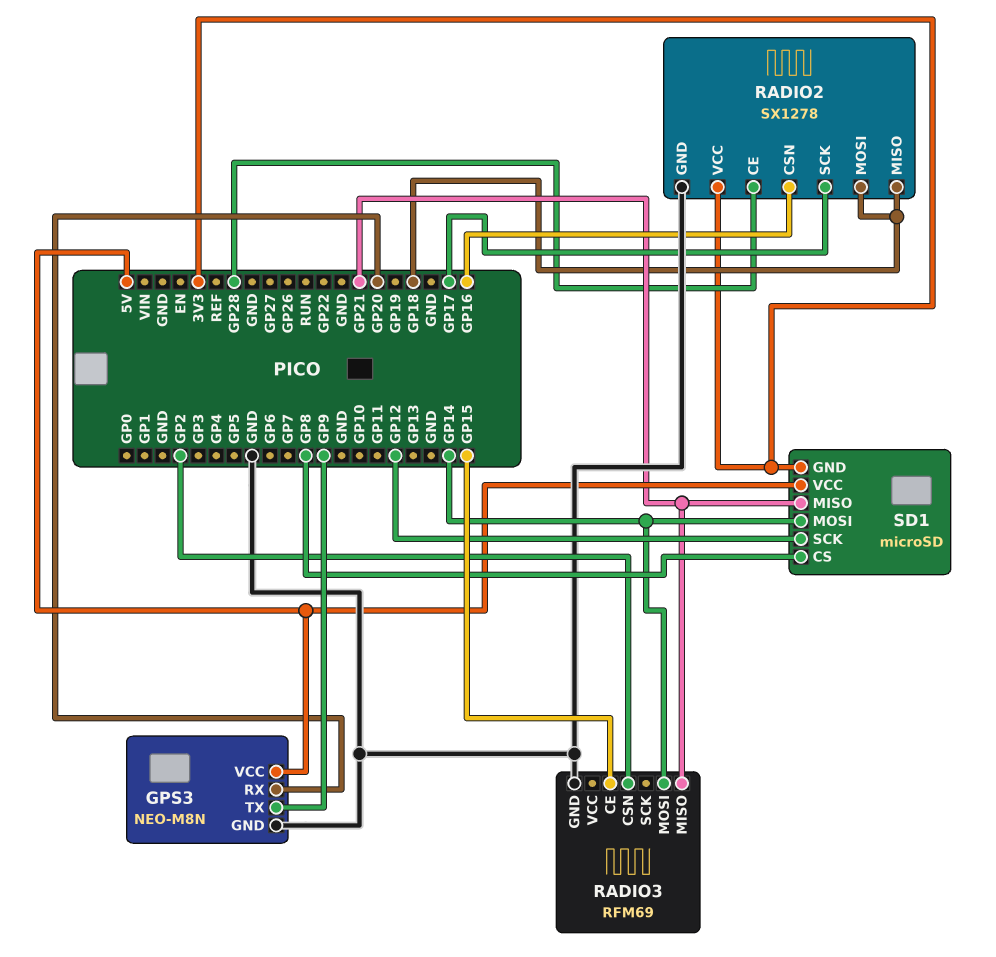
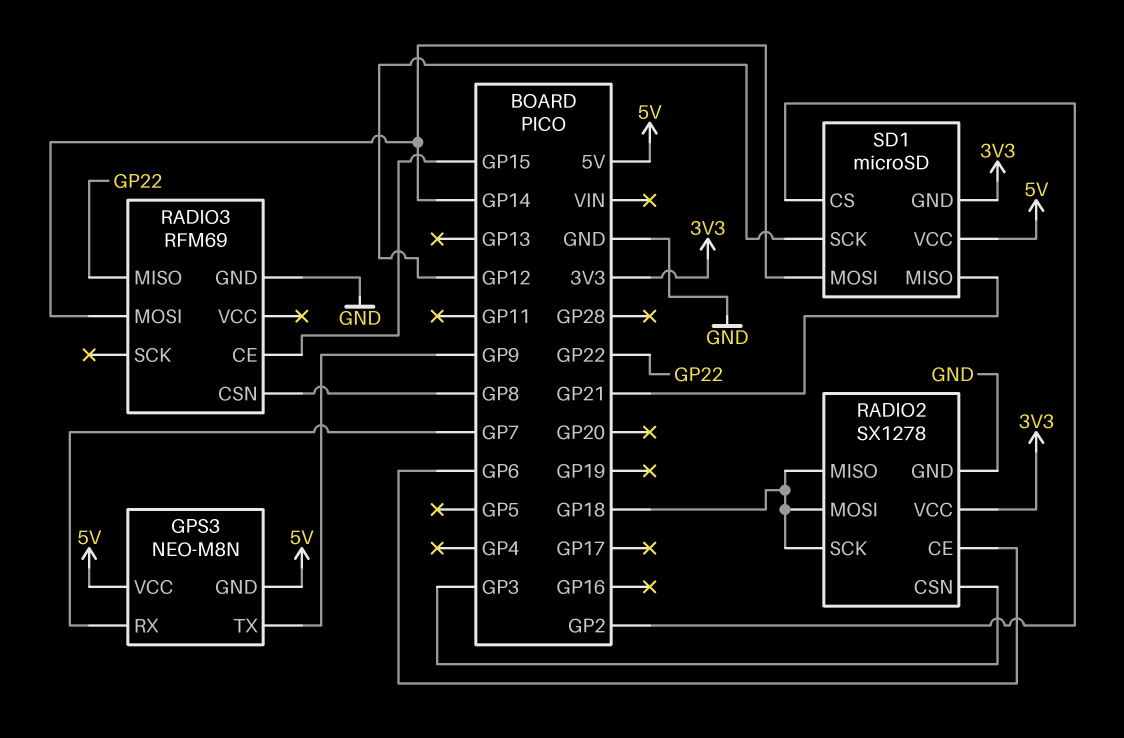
GPS3 pin GND: GND -> 5V
GPS3 pin RX: GP20 -> GP7
RADIO2 pin CE: GP28 -> GP6
RADIO2 pin CSN: GP16 -> GP3
RADIO2 pin SCK: GP17 -> GP18
RADIO3 pin CSN: GP2 -> GP8
RADIO3 pin MISO: GP21 -> GP22
SD1 pin CS: GP8 -> GP2

